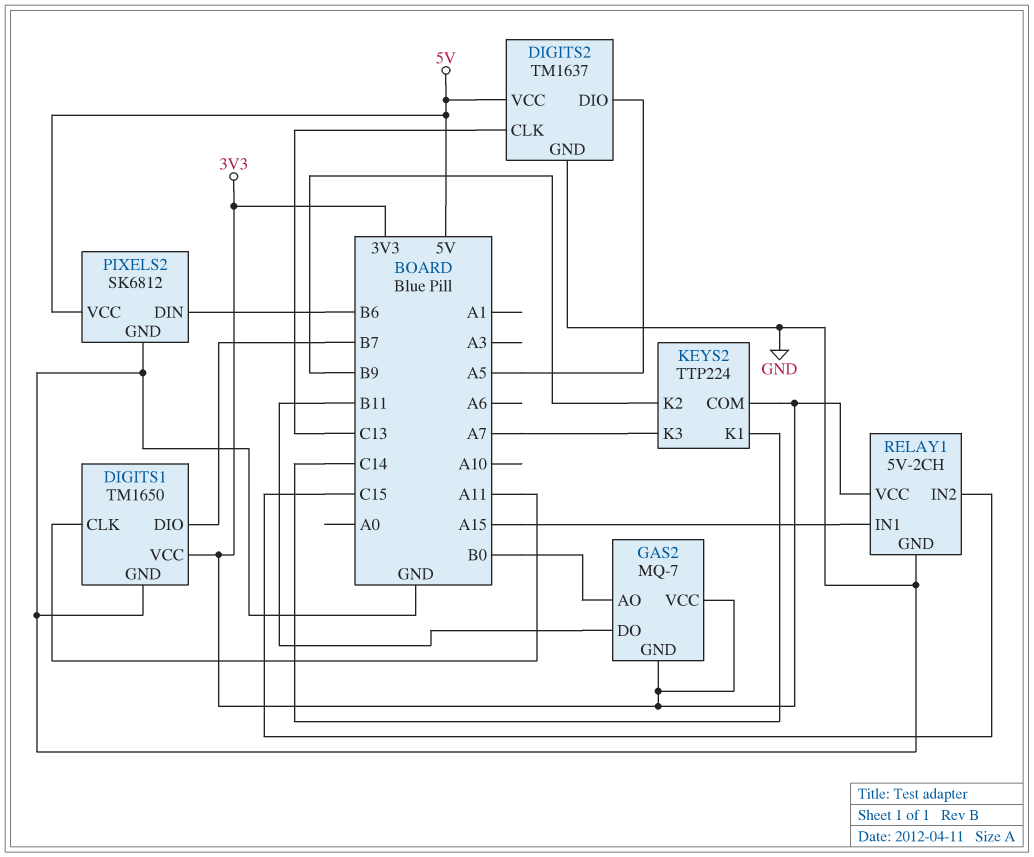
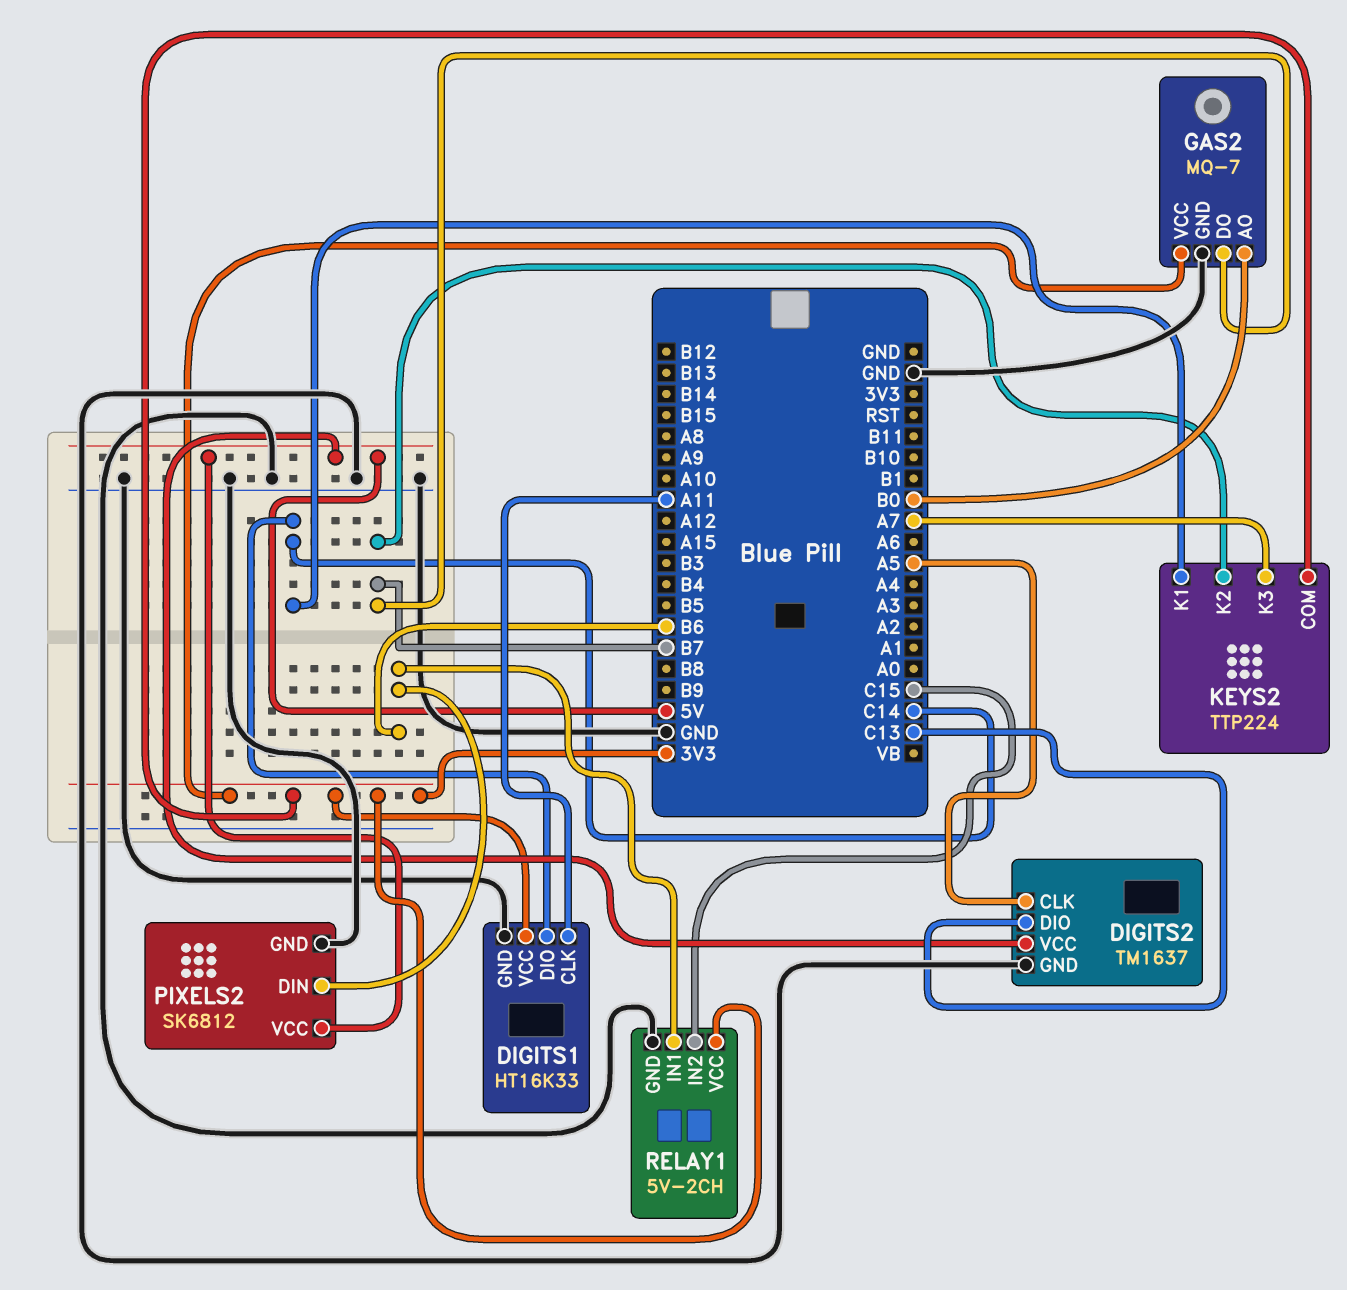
DIGITS1: TM1650 -> HT16K33
DIGITS1 pin DIO: B7 -> C14
DIGITS2 pin CLK: C13 -> A5
DIGITS2 pin DIO: A5 -> C13
GAS2 pin DO: B11 -> B7
GAS2 pin GND: 3V3 -> GND
KEYS2 pin K2: B9 -> B7
RELAY1 pin IN1: A15 -> B6

